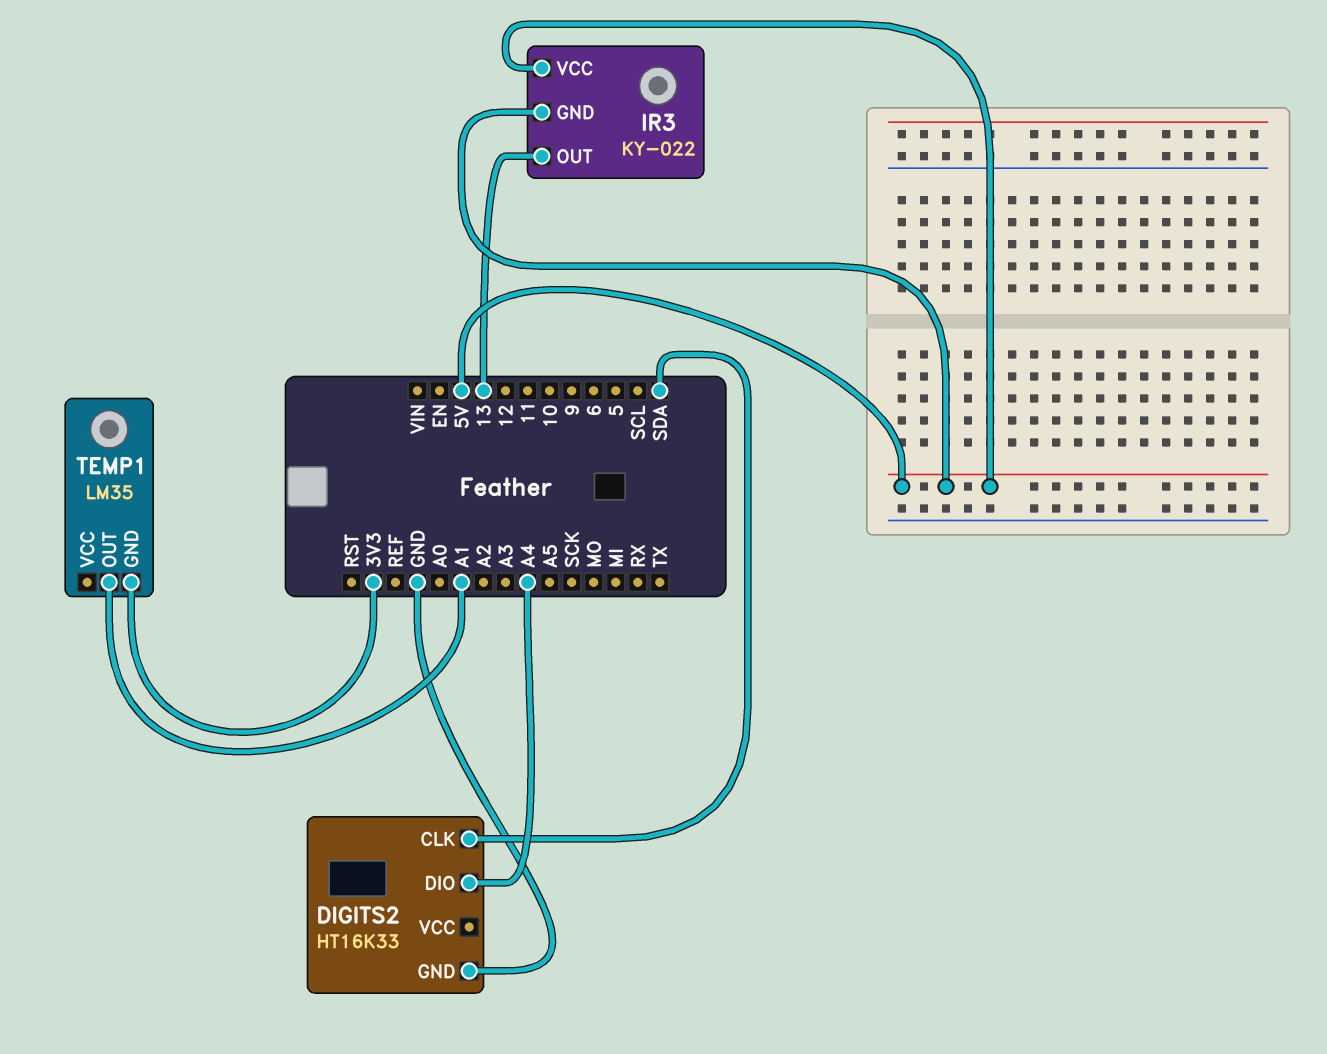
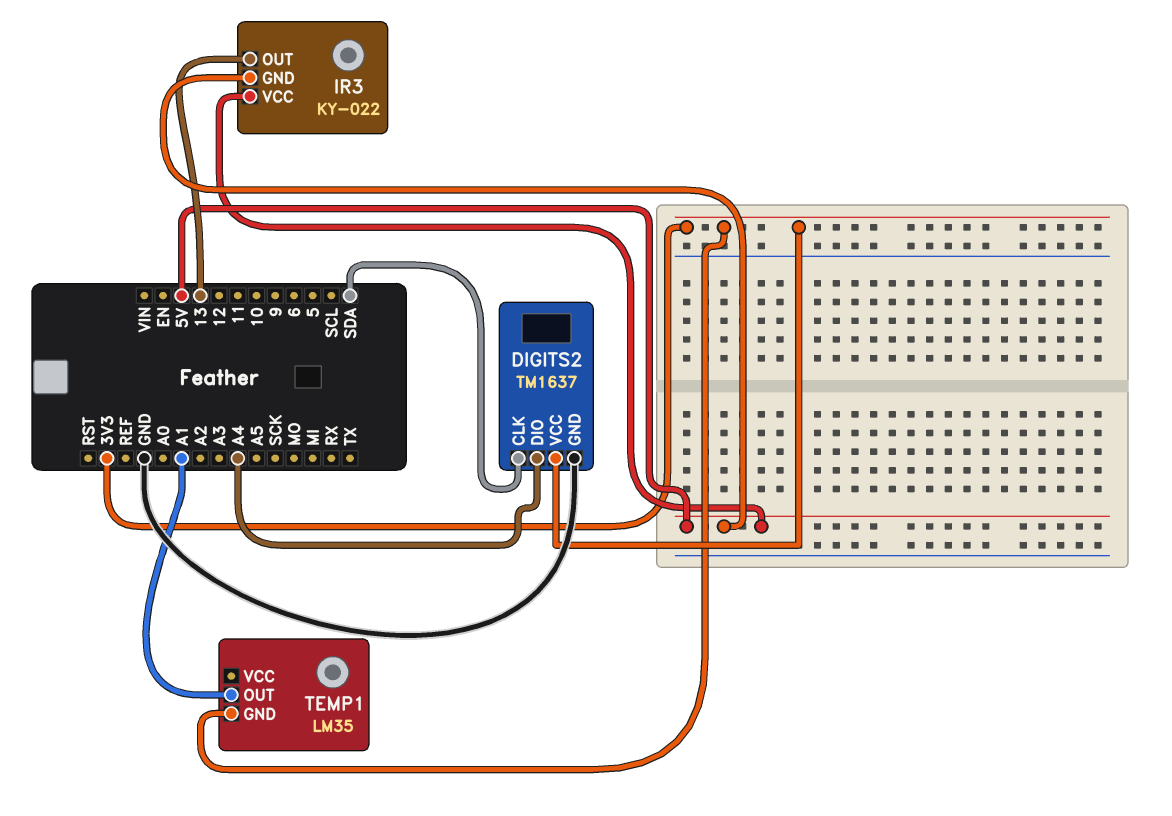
DIGITS2: HT16K33 -> TM1637
DIGITS2 pin VCC: none -> 3V3

